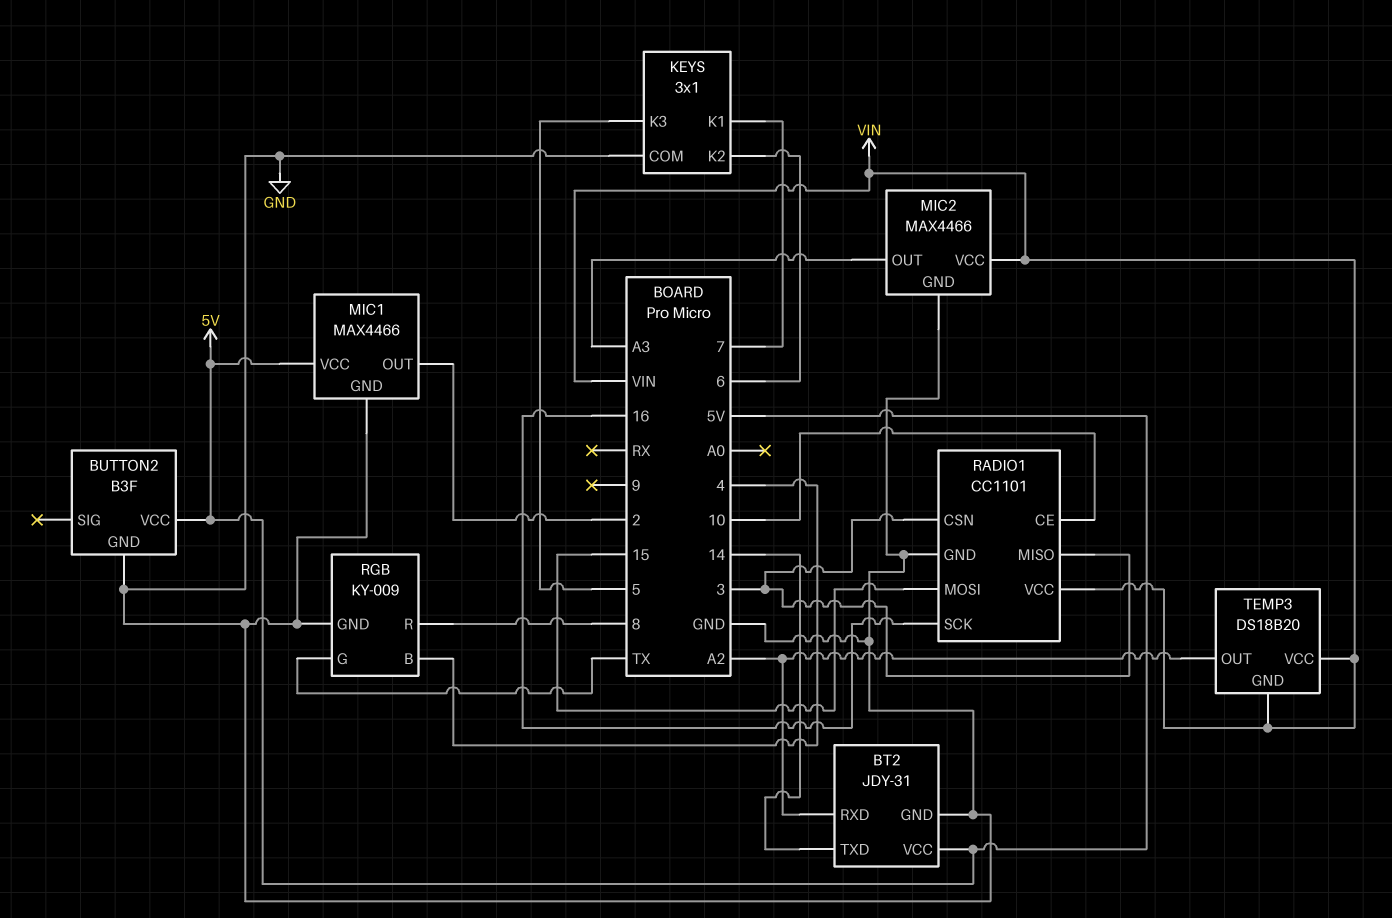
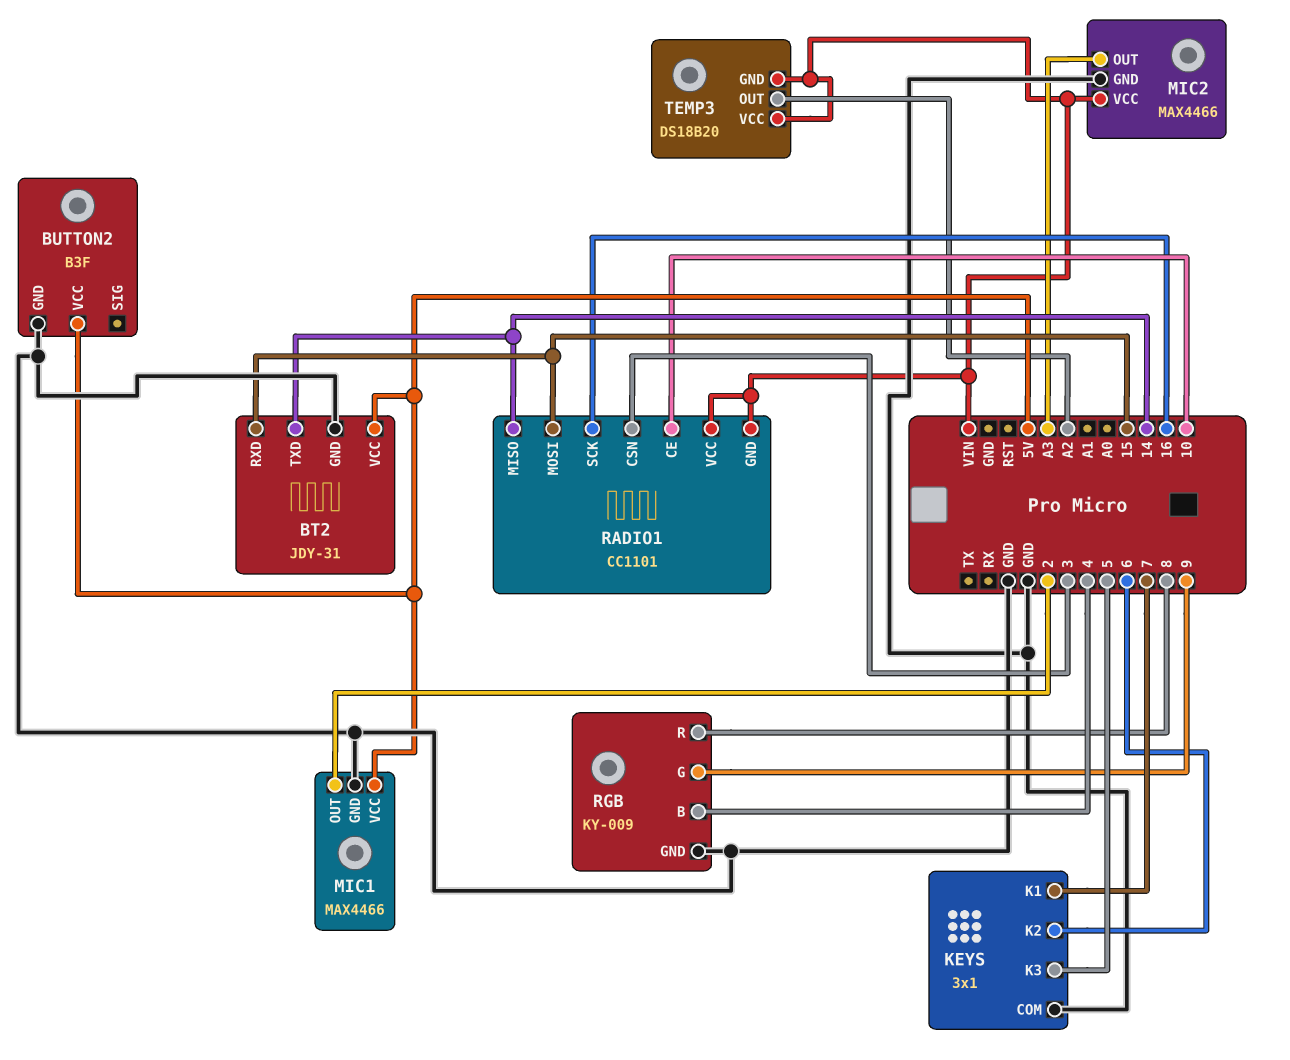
BT2 pin RXD: A2 -> 15
RADIO1 pin GND: GND -> VIN
RADIO1 pin MISO: 3 -> 14
RGB pin G: TX -> 9

